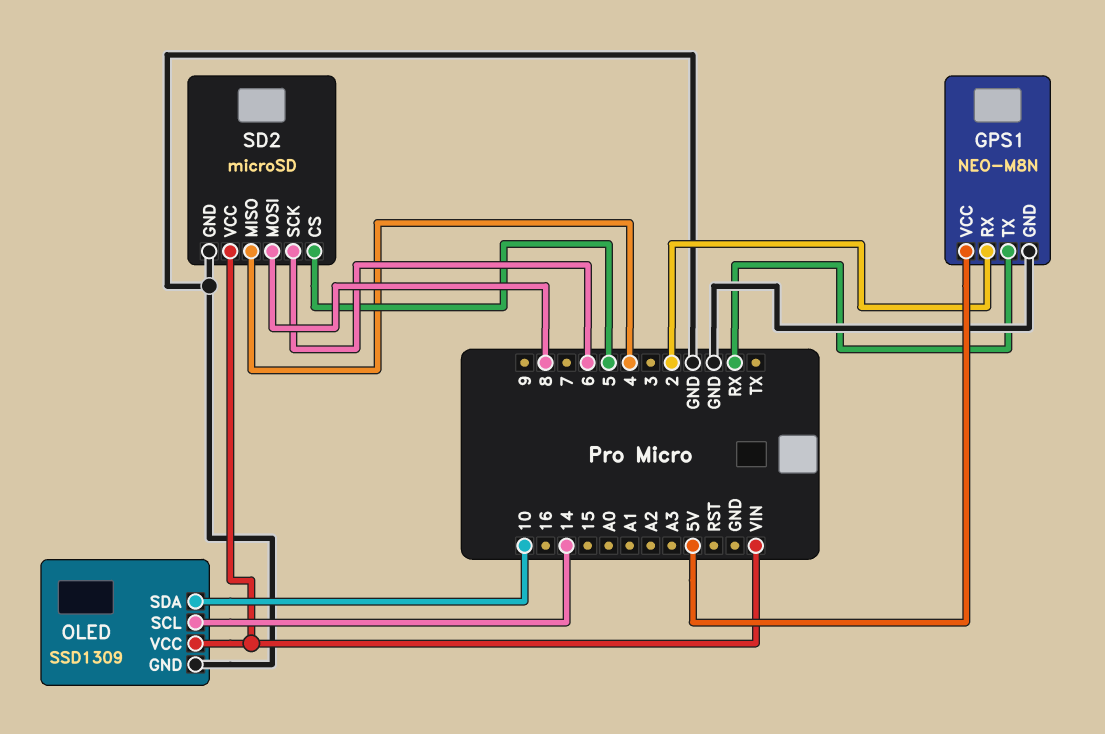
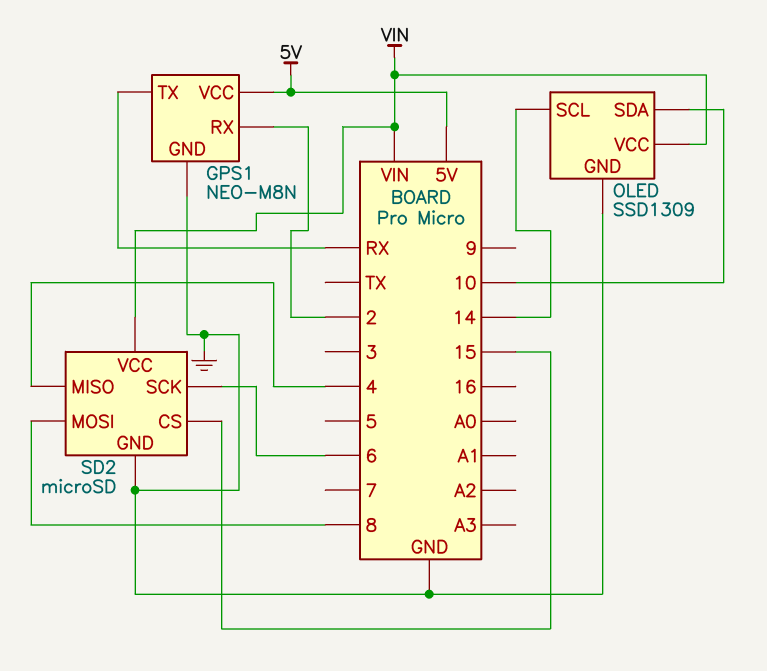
SD2 pin CS: 5 -> 15

